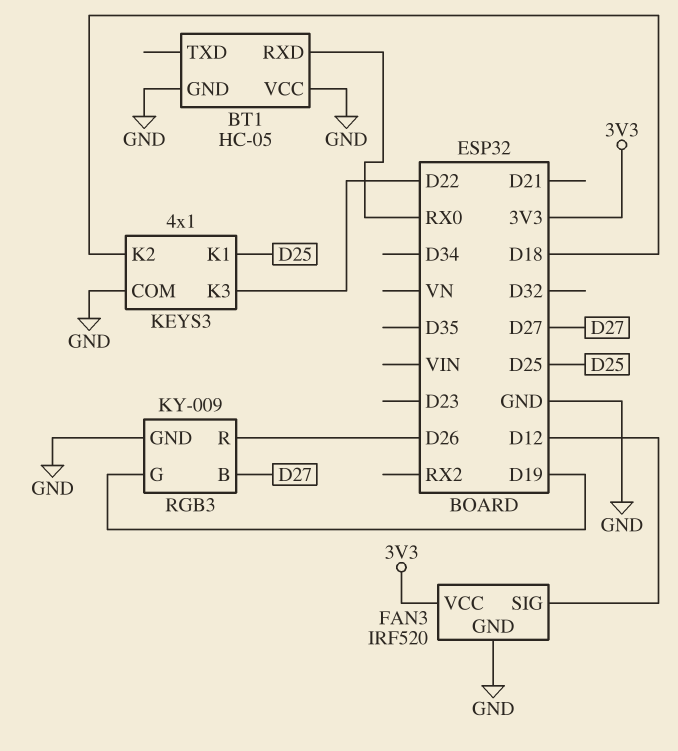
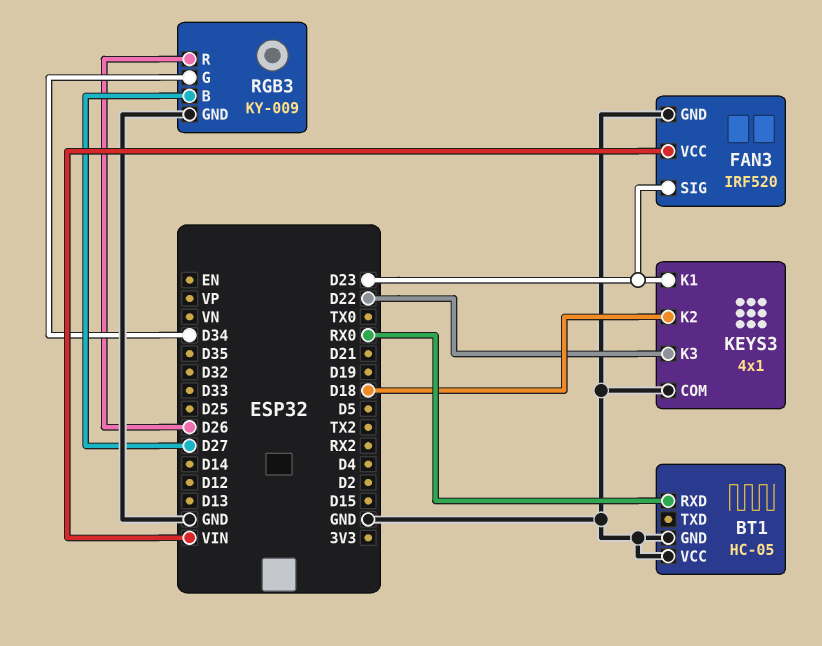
FAN3 pin SIG: D12 -> D23
FAN3 pin VCC: 3V3 -> VIN
KEYS3 pin K1: D25 -> D23
RGB3 pin G: D19 -> D34

